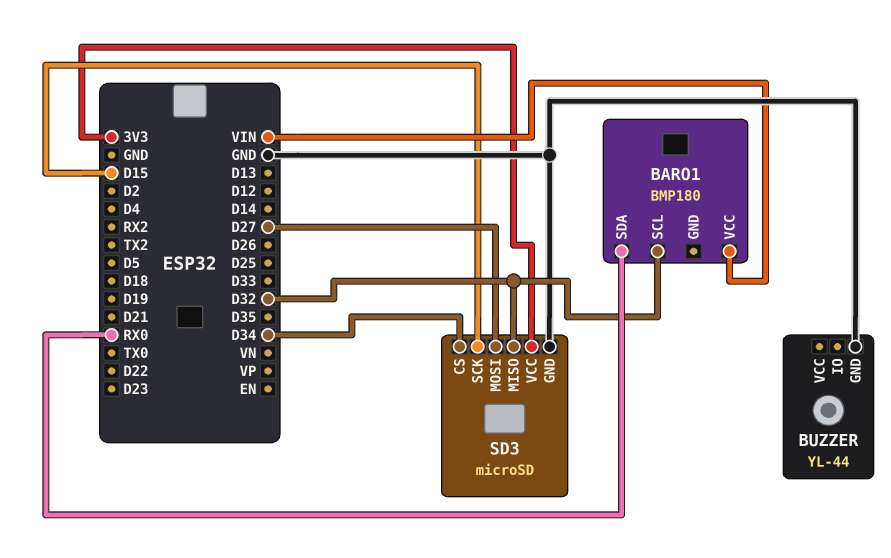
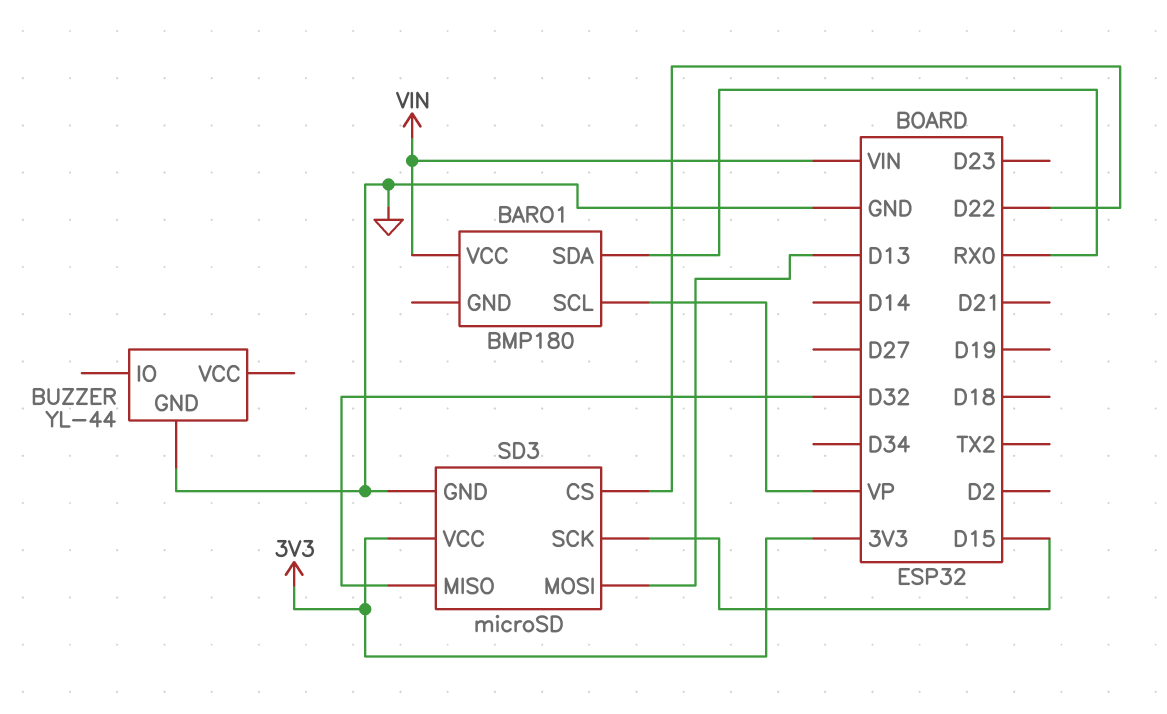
BARO1 pin SCL: D32 -> VP
SD3 pin CS: D34 -> D22
SD3 pin MOSI: D27 -> D13

